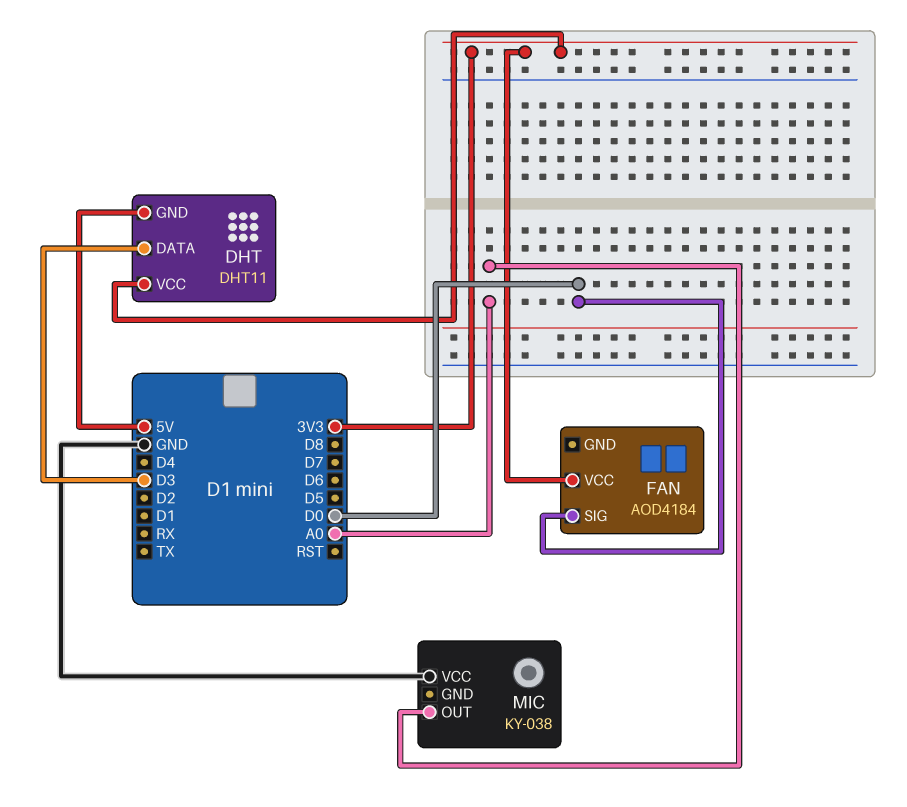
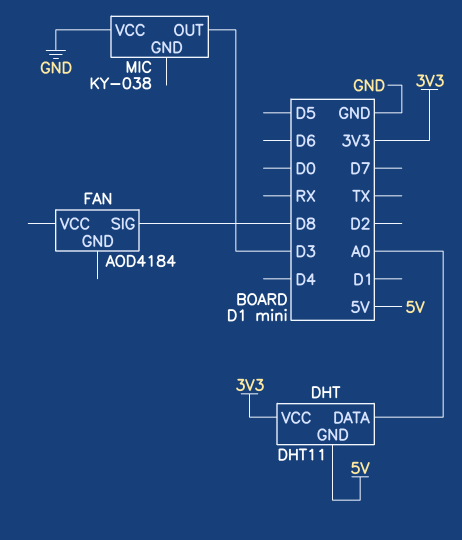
DHT pin DATA: D3 -> A0
FAN pin SIG: D0 -> D8
FAN pin VCC: 3V3 -> none
MIC pin OUT: A0 -> D3

